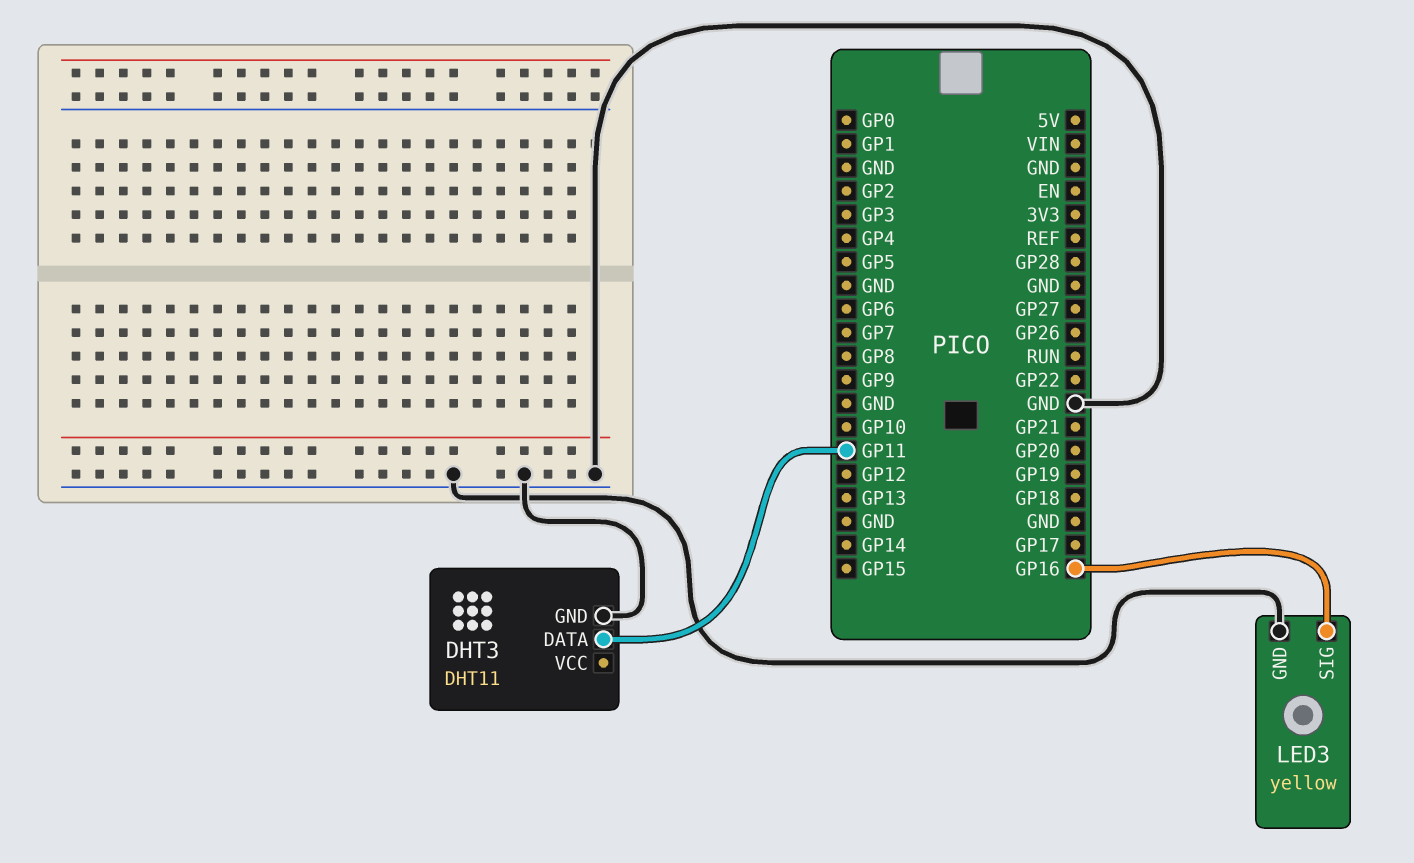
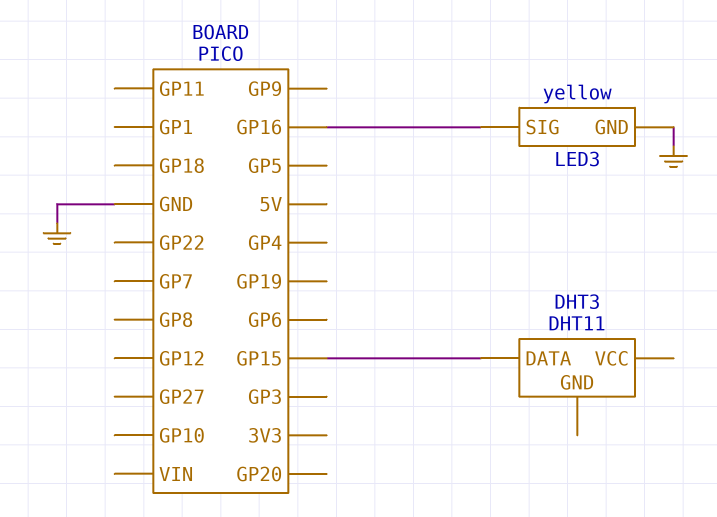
DHT3 pin DATA: GP11 -> GP15
DHT3 pin GND: GND -> none

